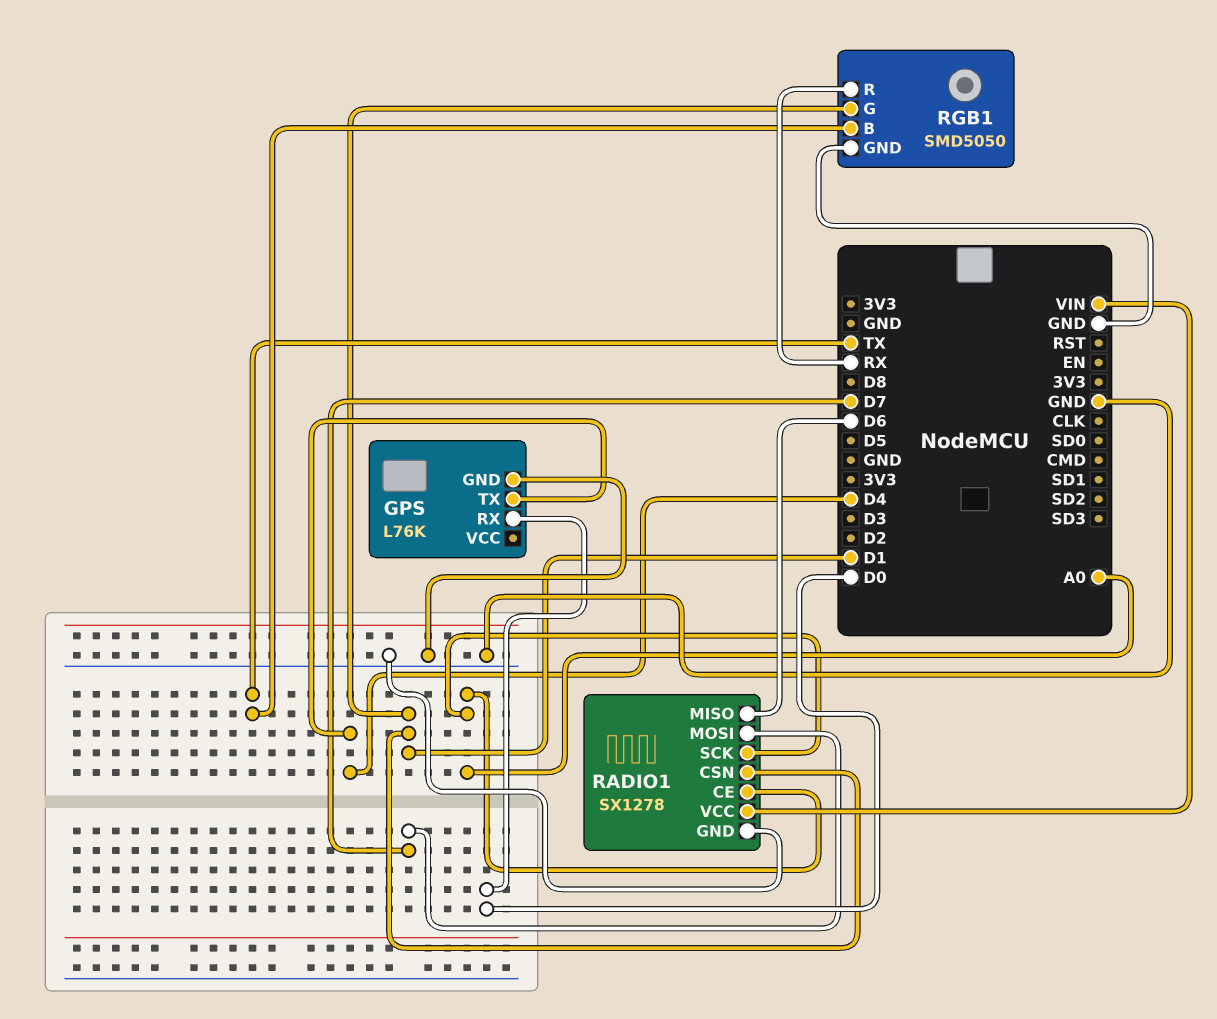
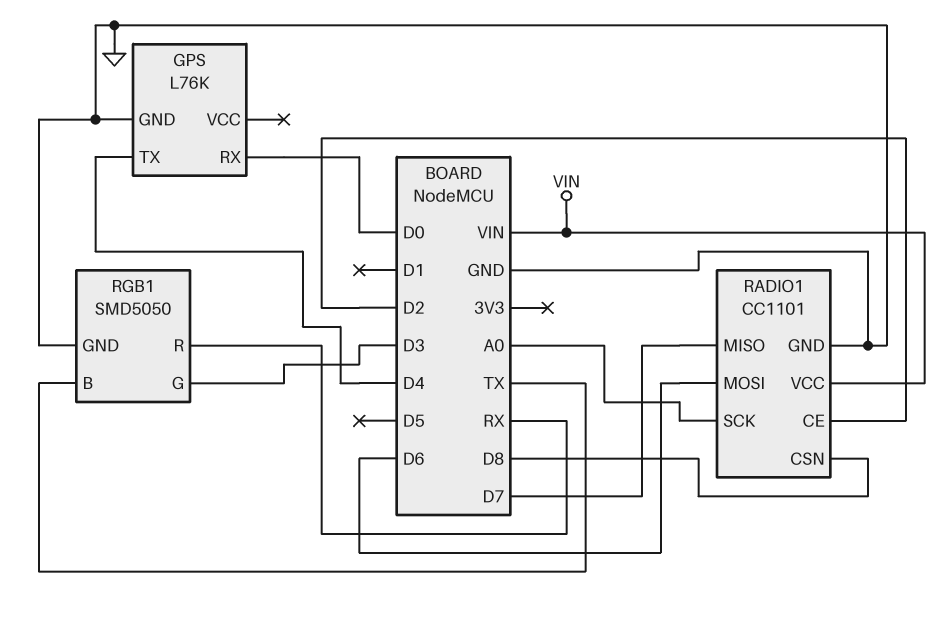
RADIO1: SX1278 -> CC1101
RADIO1 pin CE: A0 -> D2
RADIO1 pin CSN: D1 -> D8
RADIO1 pin MISO: D6 -> D7
RADIO1 pin MOSI: D7 -> D6
RGB1 pin G: D1 -> D3

